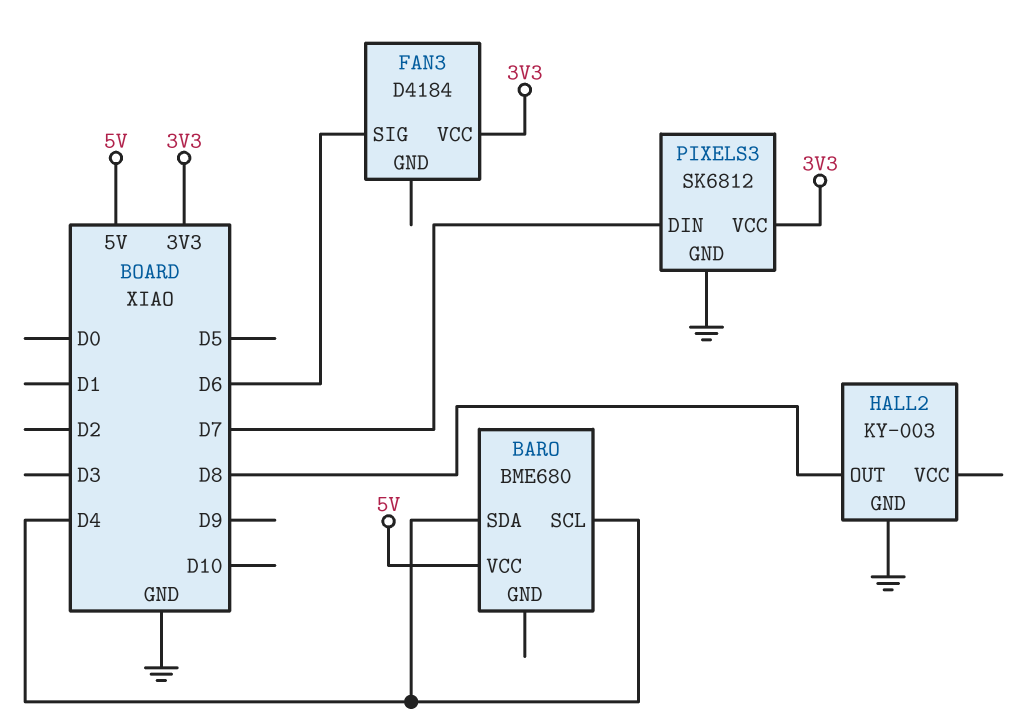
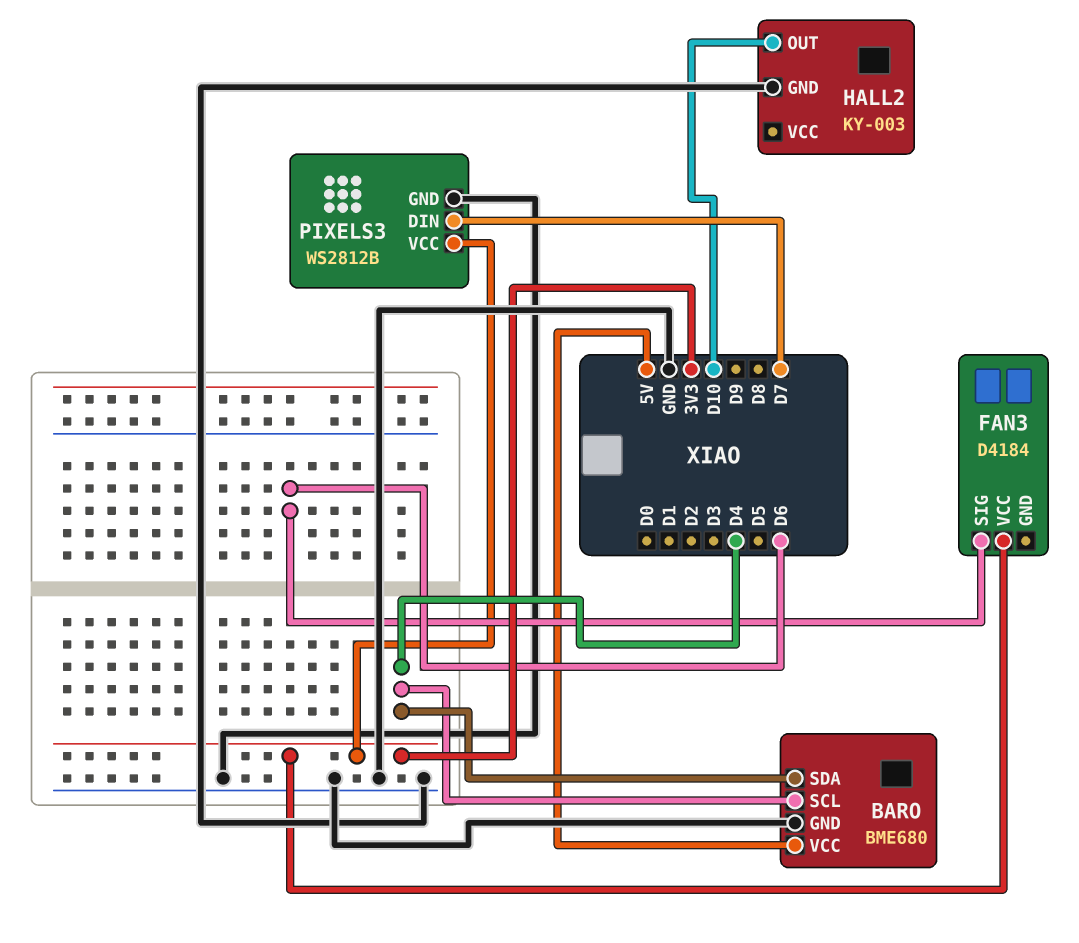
BARO pin GND: none -> GND
HALL2 pin OUT: D8 -> D10
PIXELS3: SK6812 -> WS2812B

